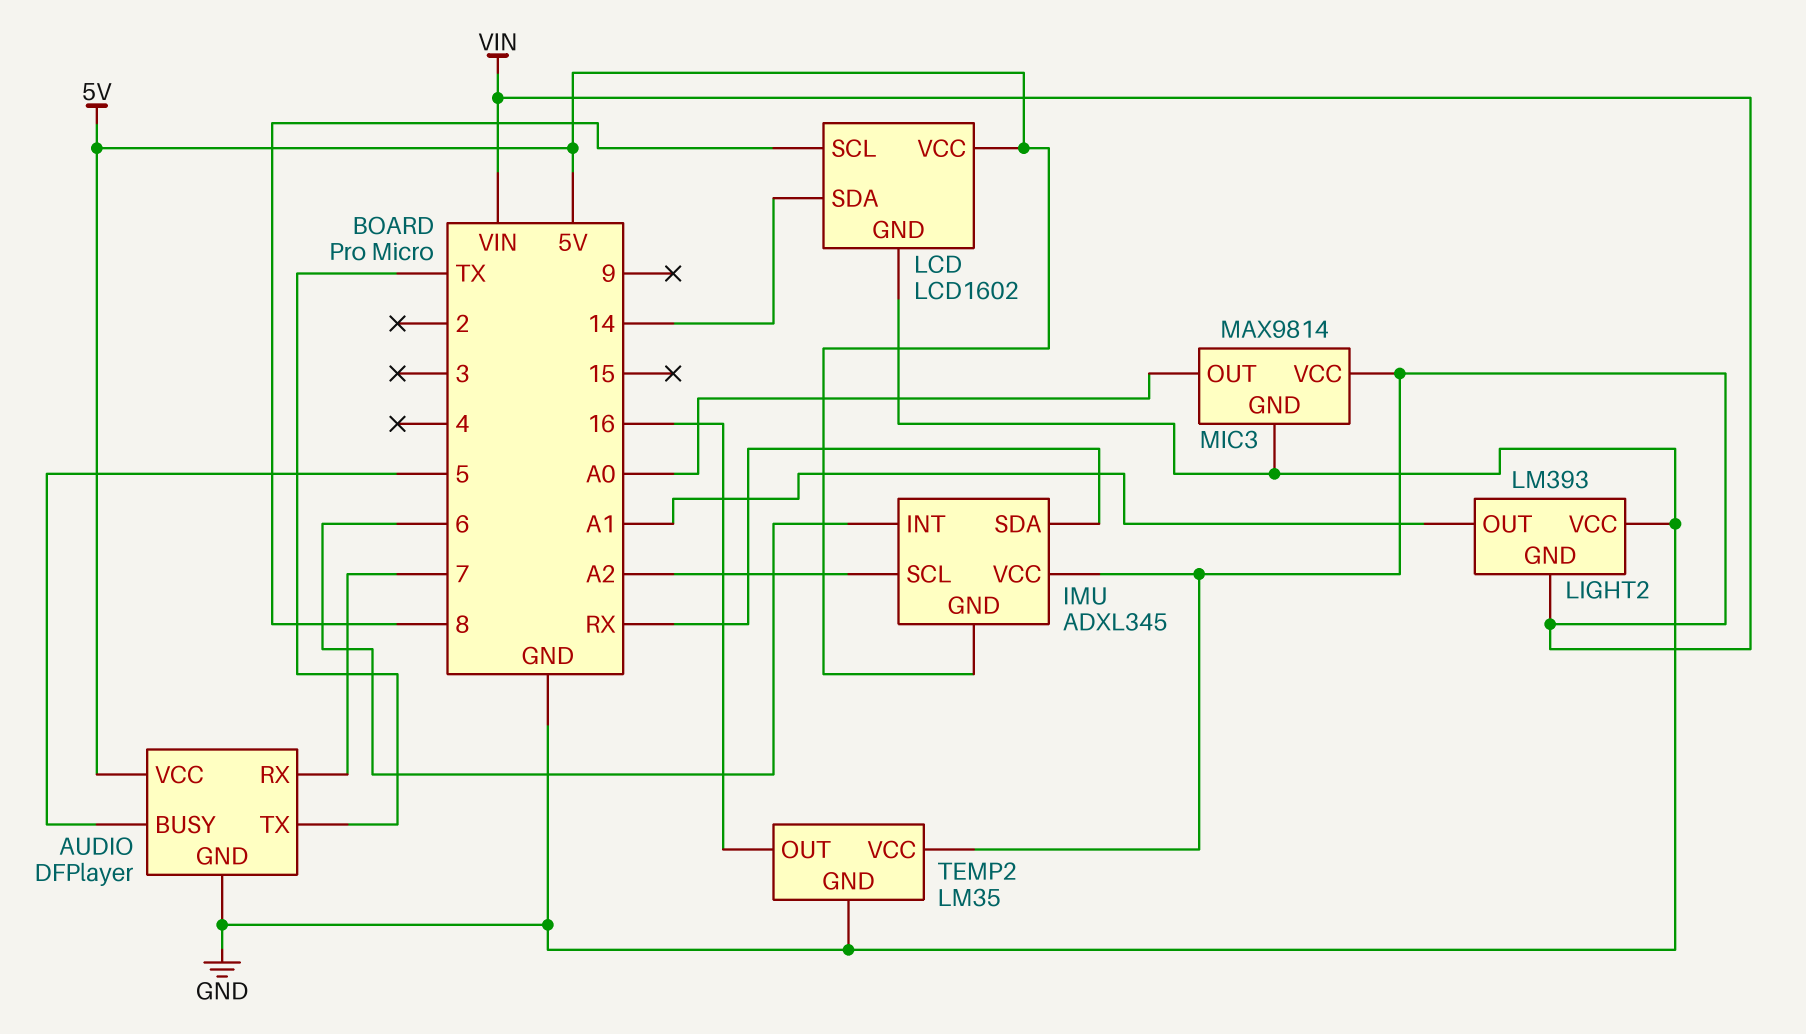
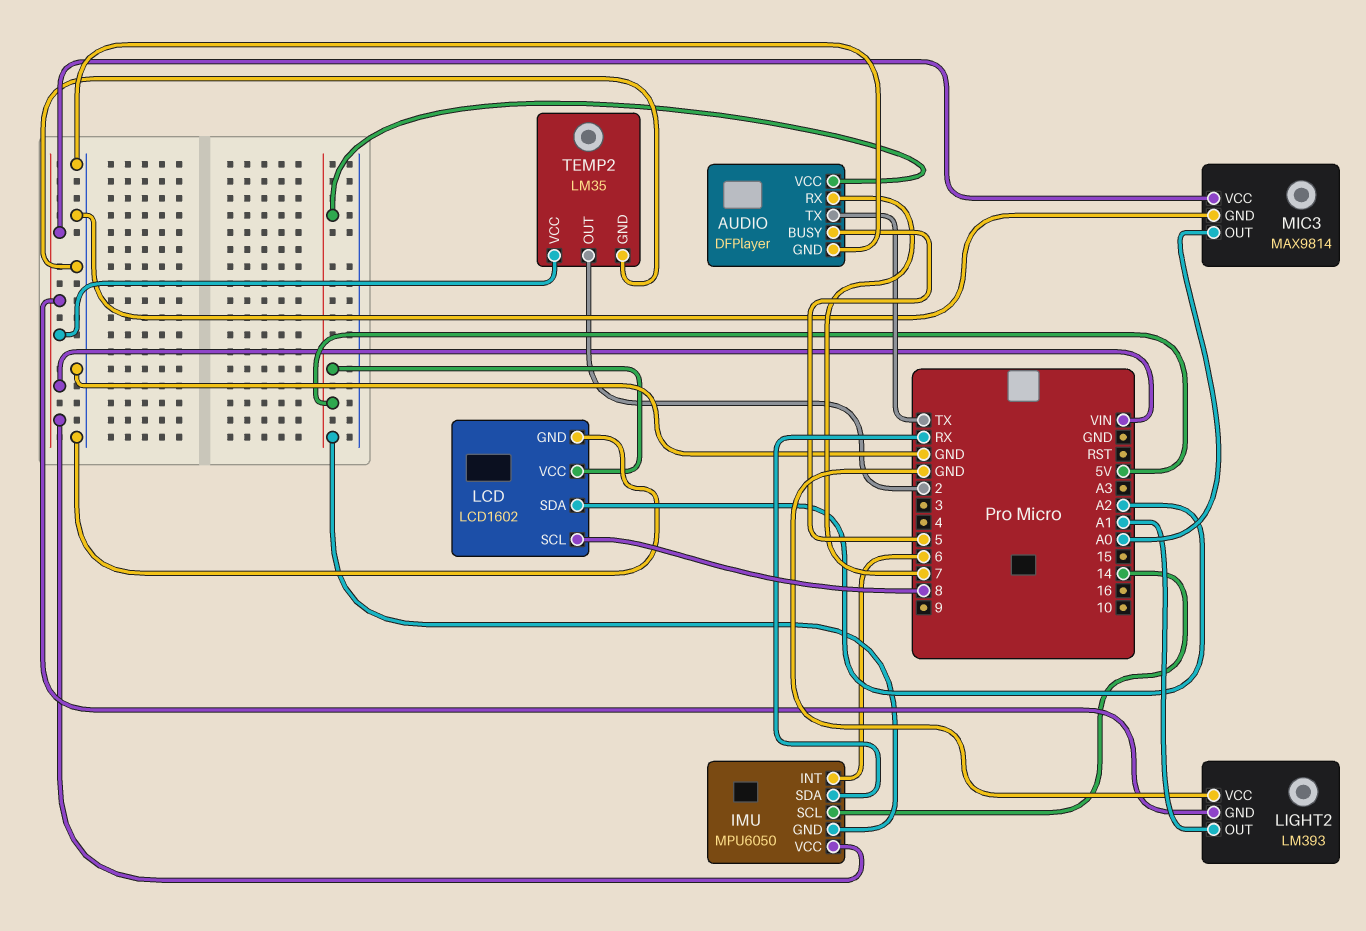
IMU: ADXL345 -> MPU6050
IMU pin SCL: A2 -> 14
LCD pin SDA: 14 -> A2
TEMP2 pin OUT: 16 -> 2

